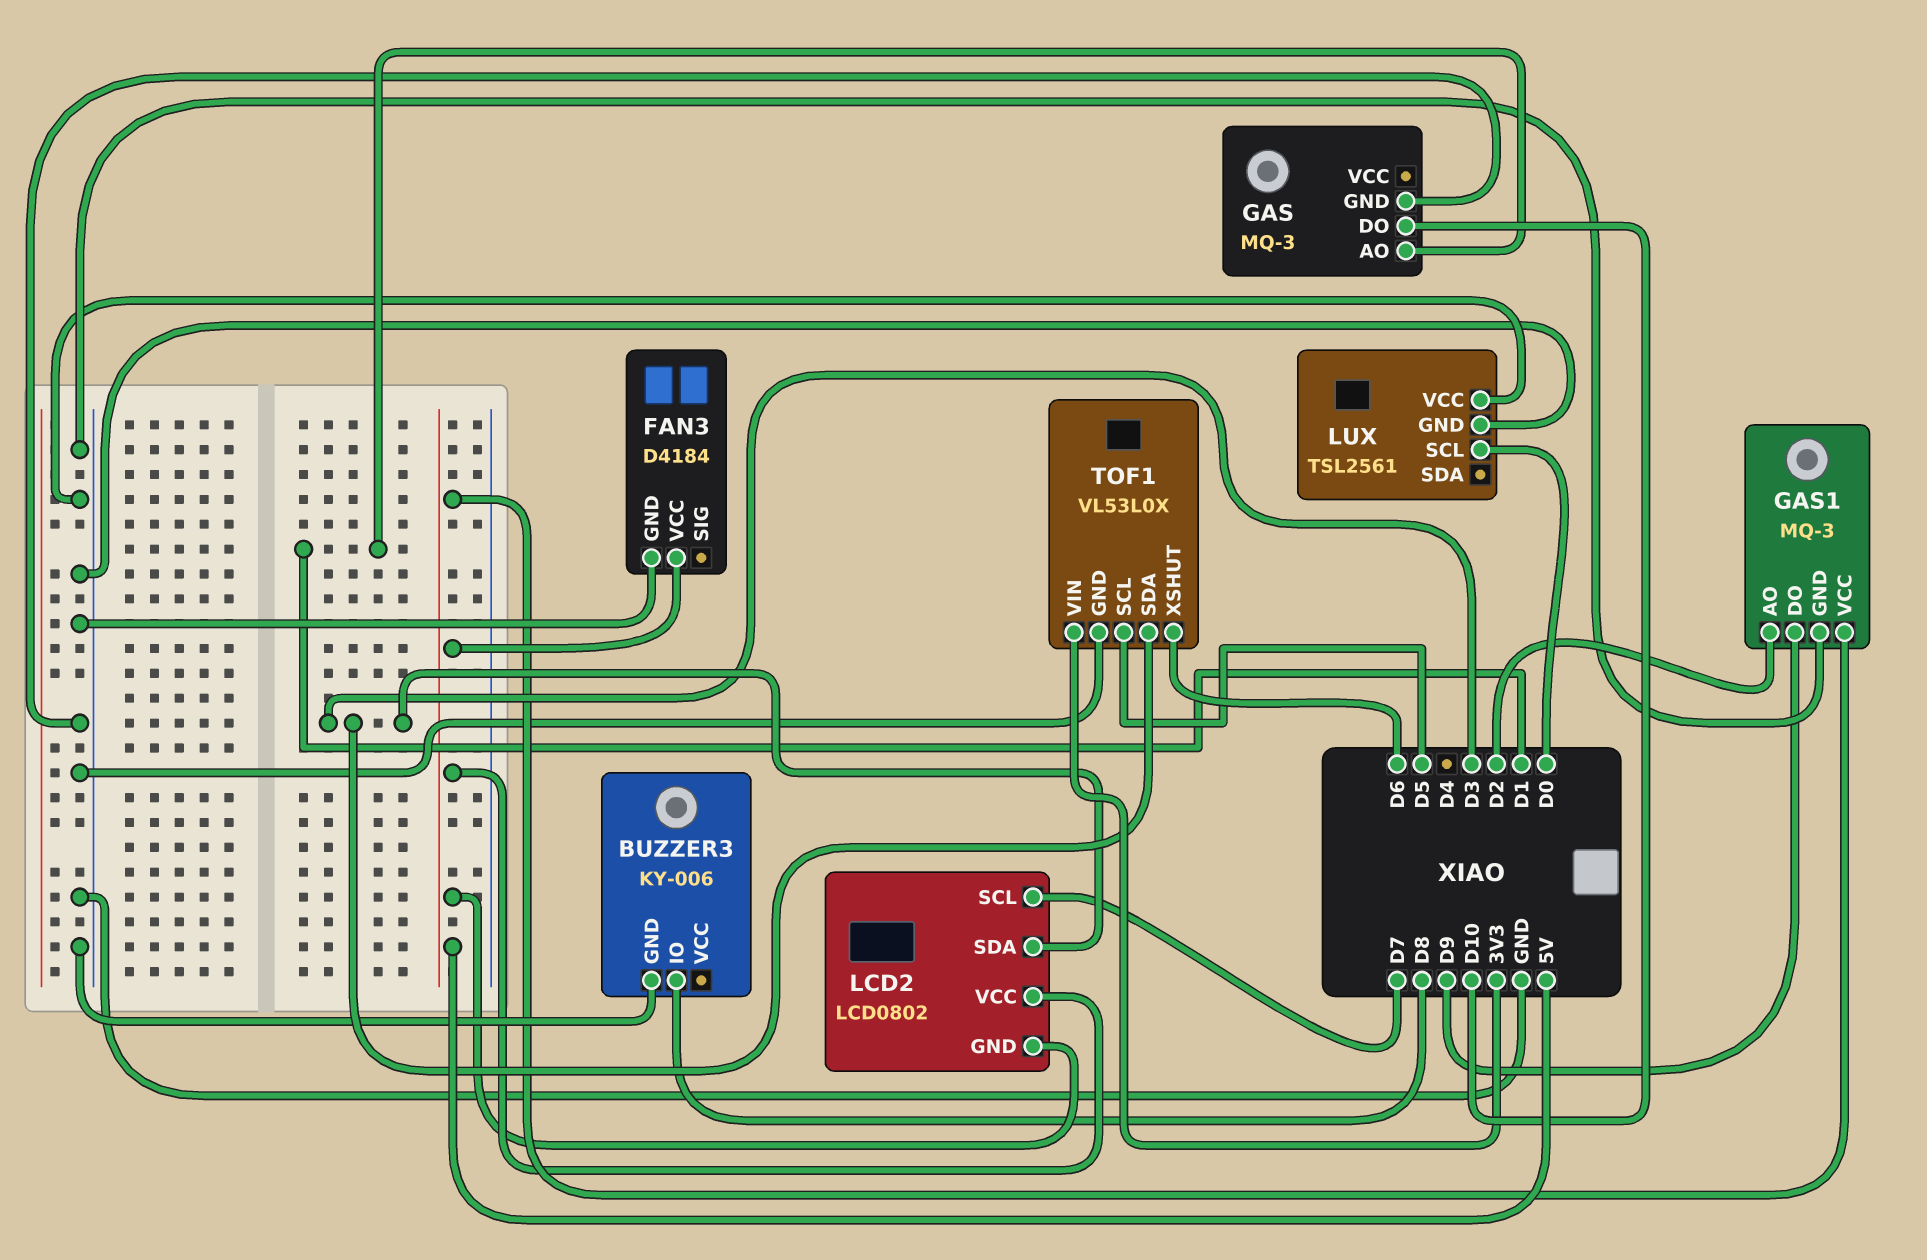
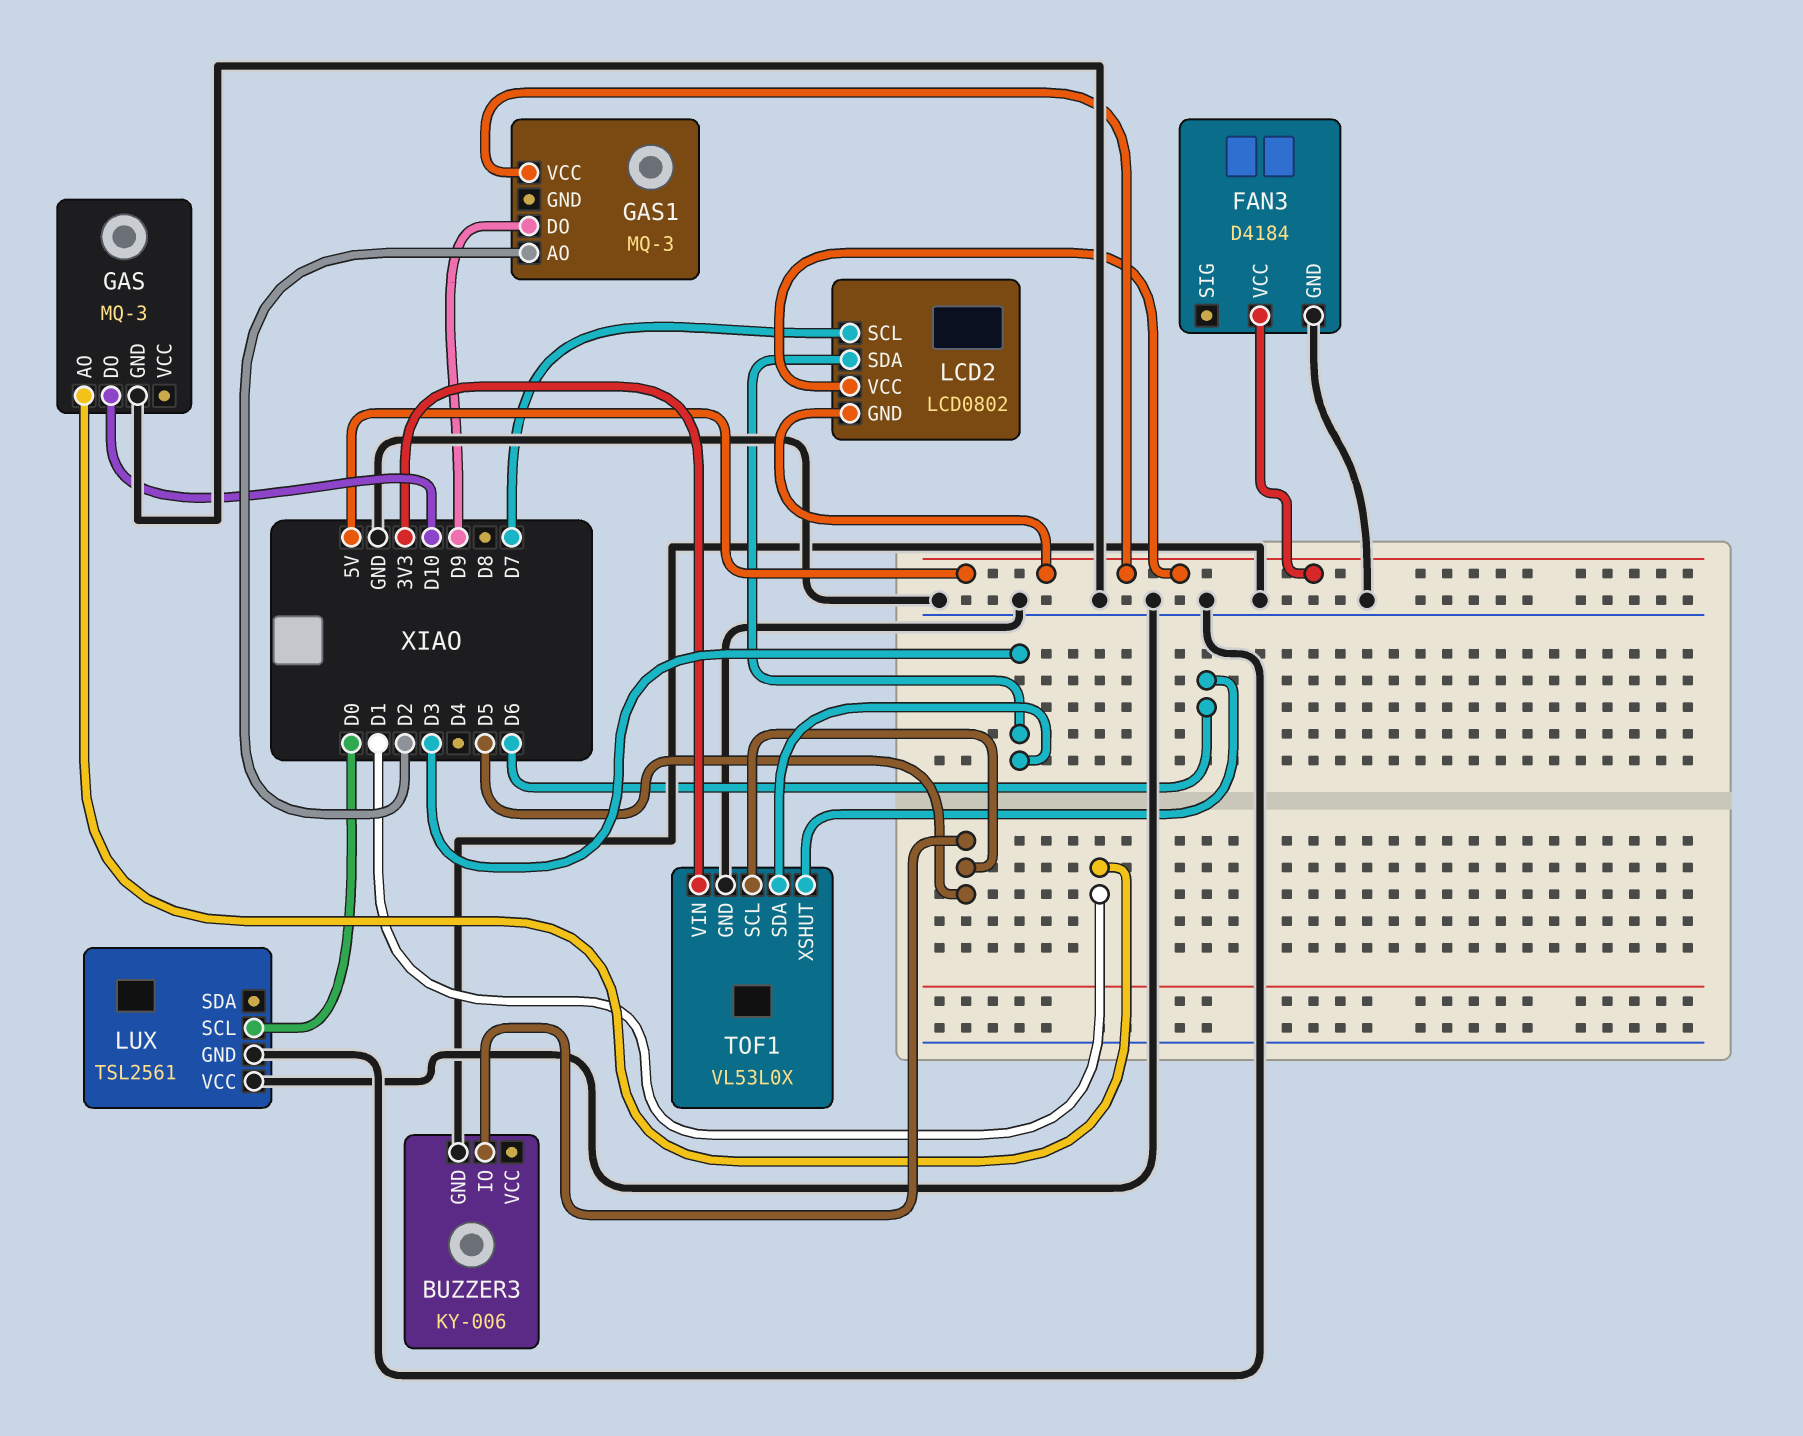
BUZZER3 pin IO: D8 -> D5
GAS1 pin GND: GND -> none

